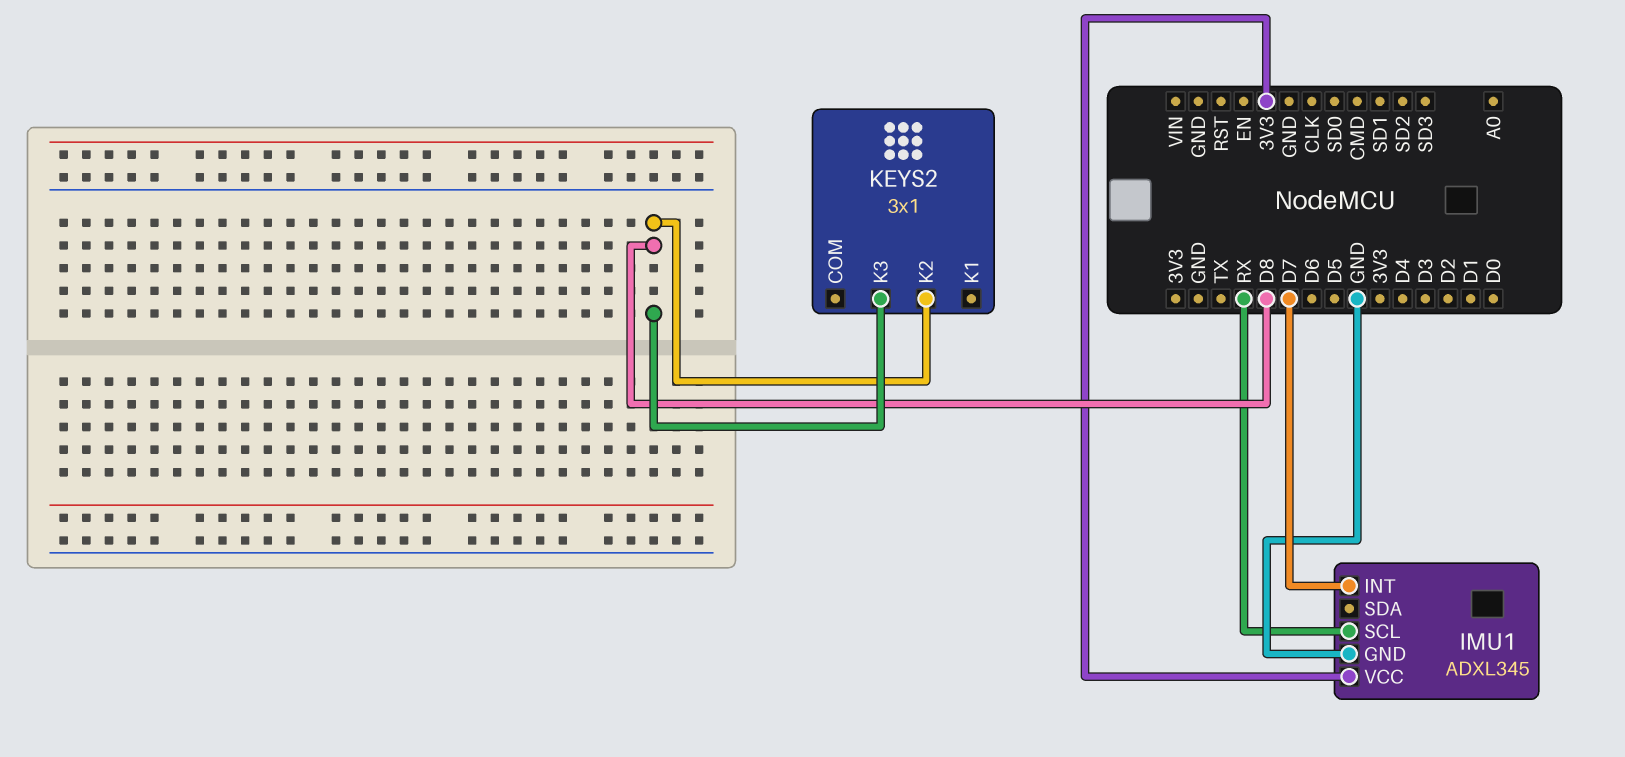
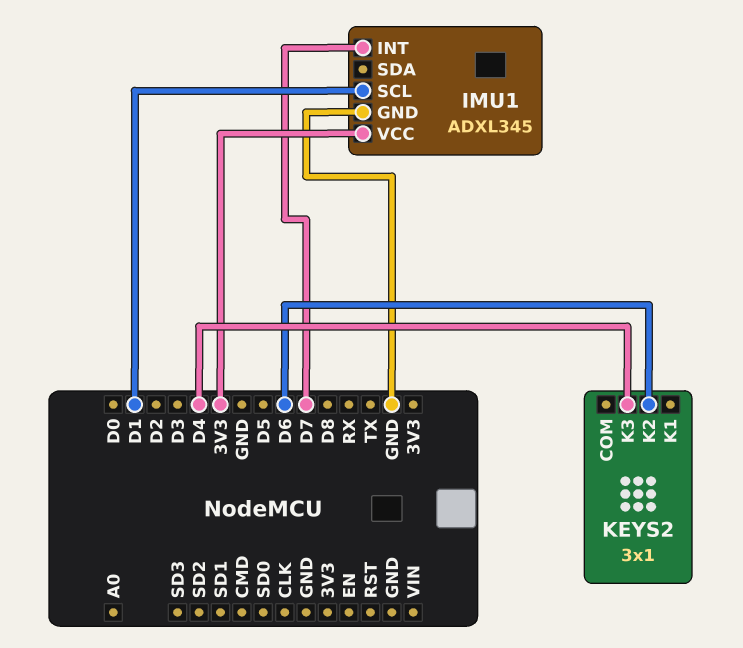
IMU1 pin SCL: RX -> D1
KEYS2 pin K2: D8 -> D6
KEYS2 pin K3: D8 -> D4

